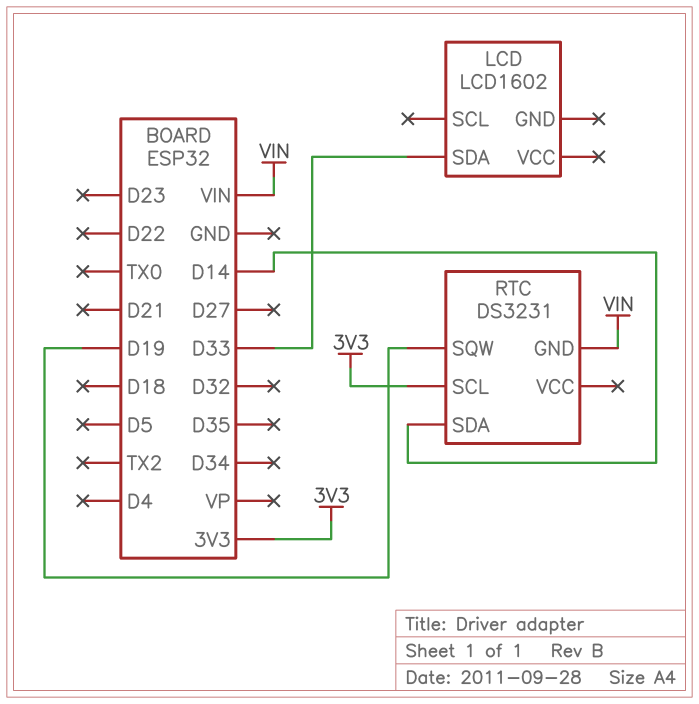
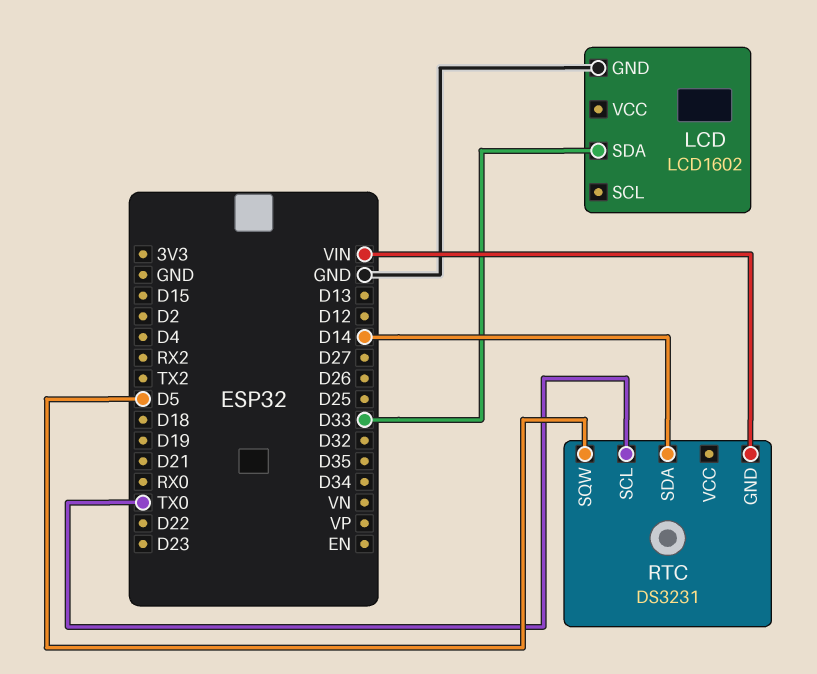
LCD pin GND: none -> GND
RTC pin SCL: 3V3 -> TX0
RTC pin SQW: D19 -> D5

